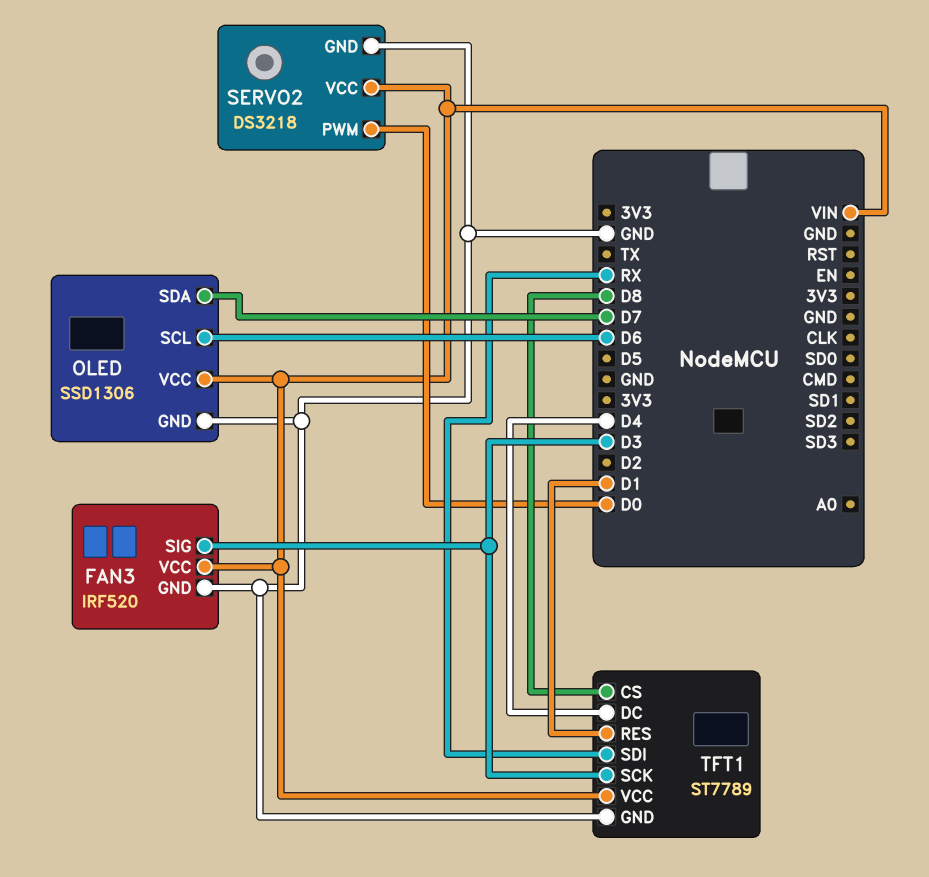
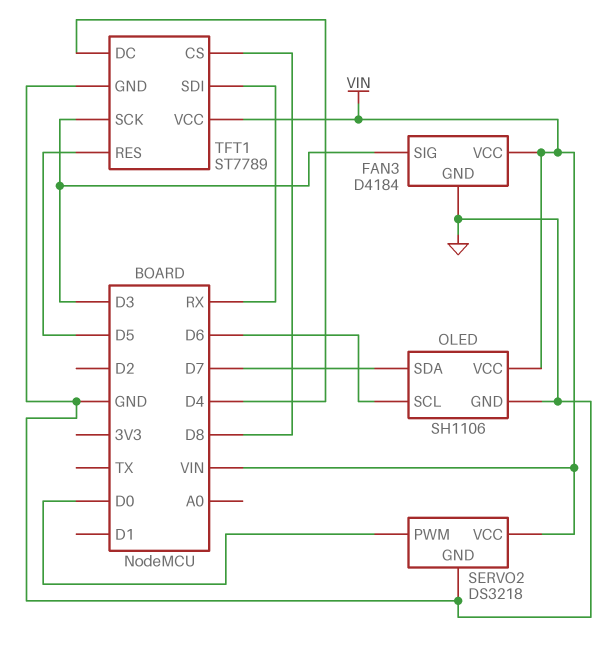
FAN3: IRF520 -> D4184
OLED: SSD1306 -> SH1106
TFT1 pin RES: D1 -> D5

